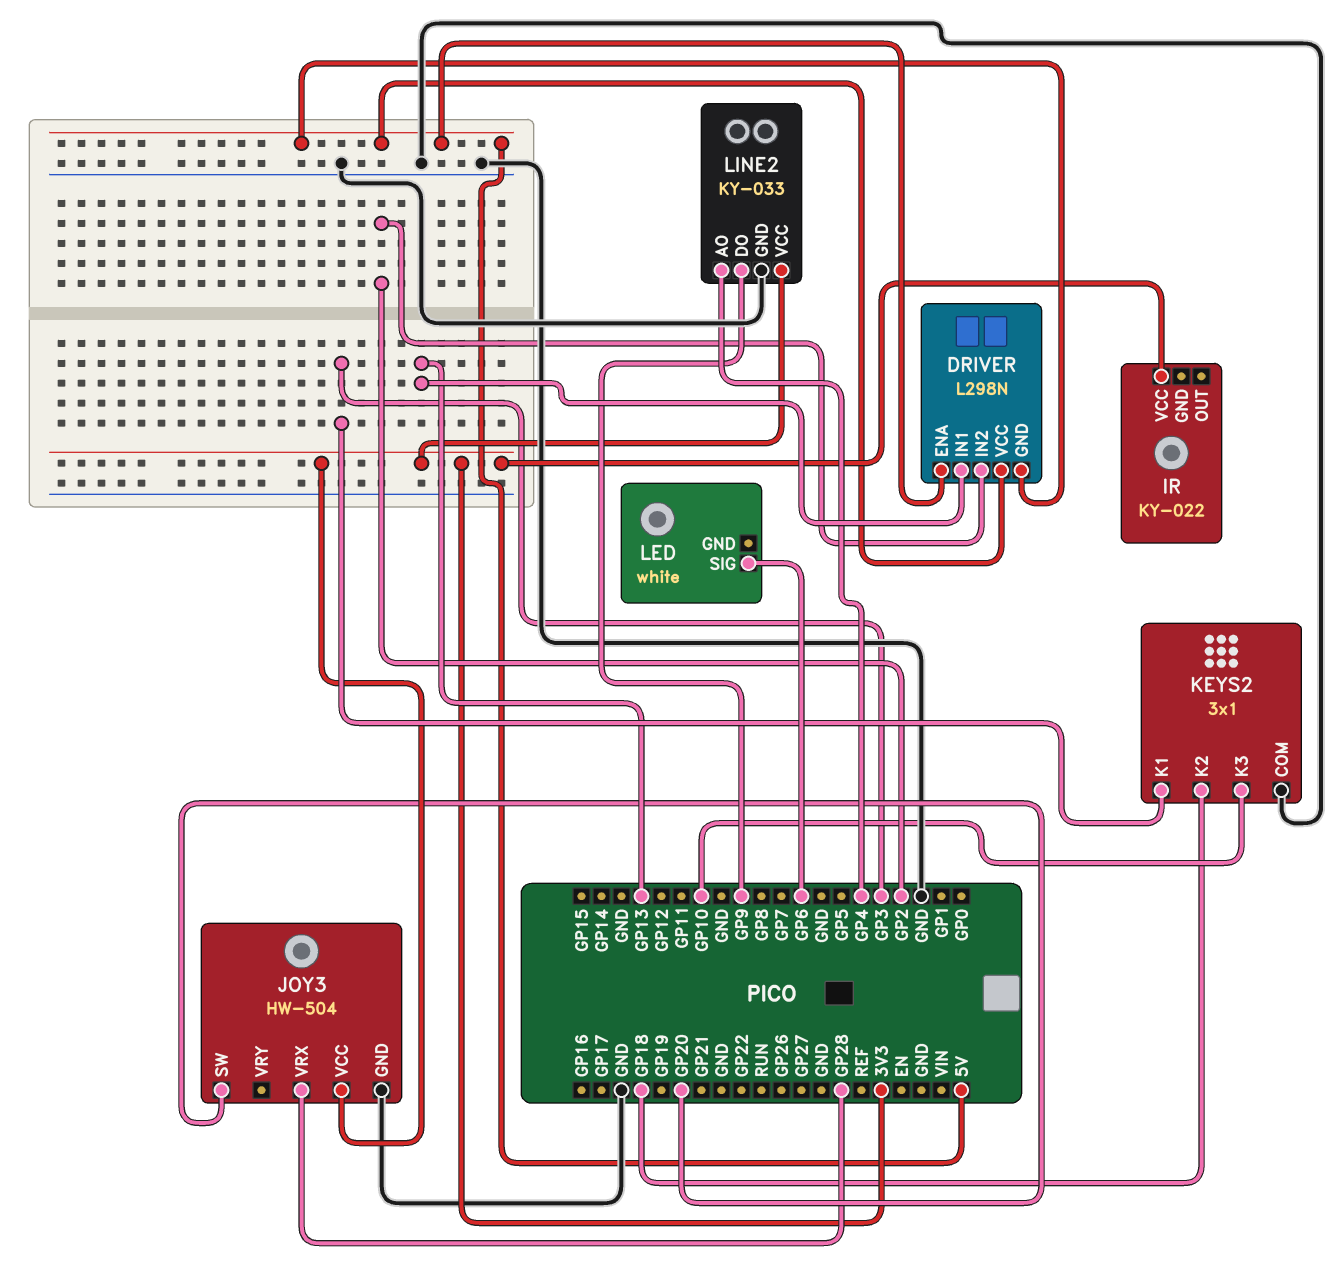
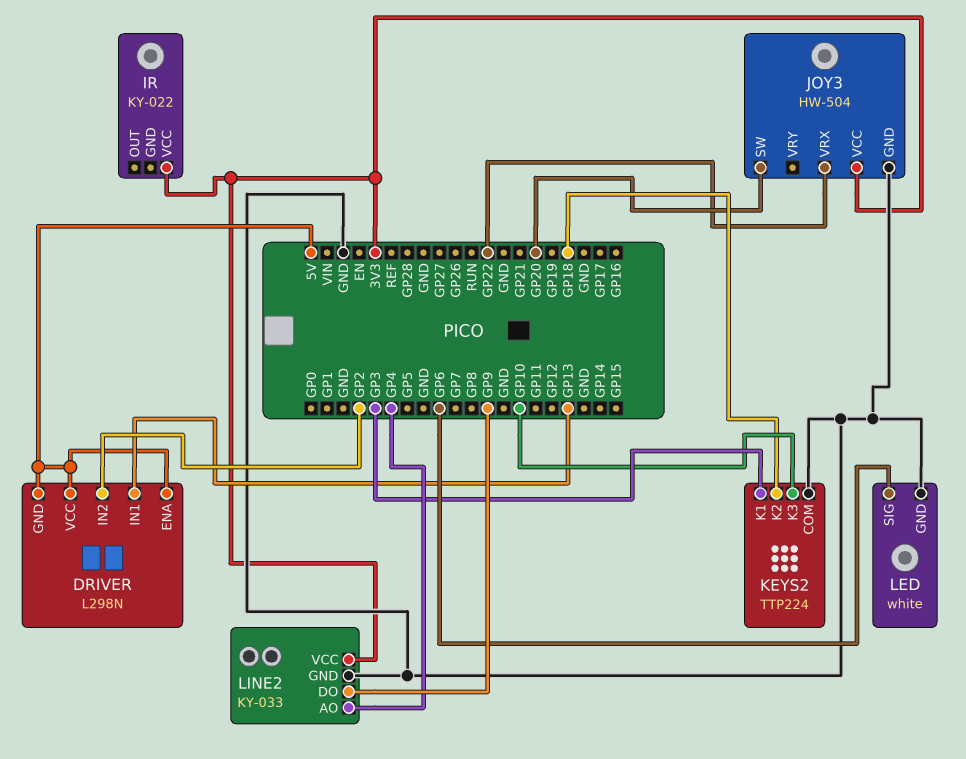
JOY3 pin VRX: GP28 -> GP22
KEYS2: 3x1 -> TTP224
LED pin GND: none -> GND

